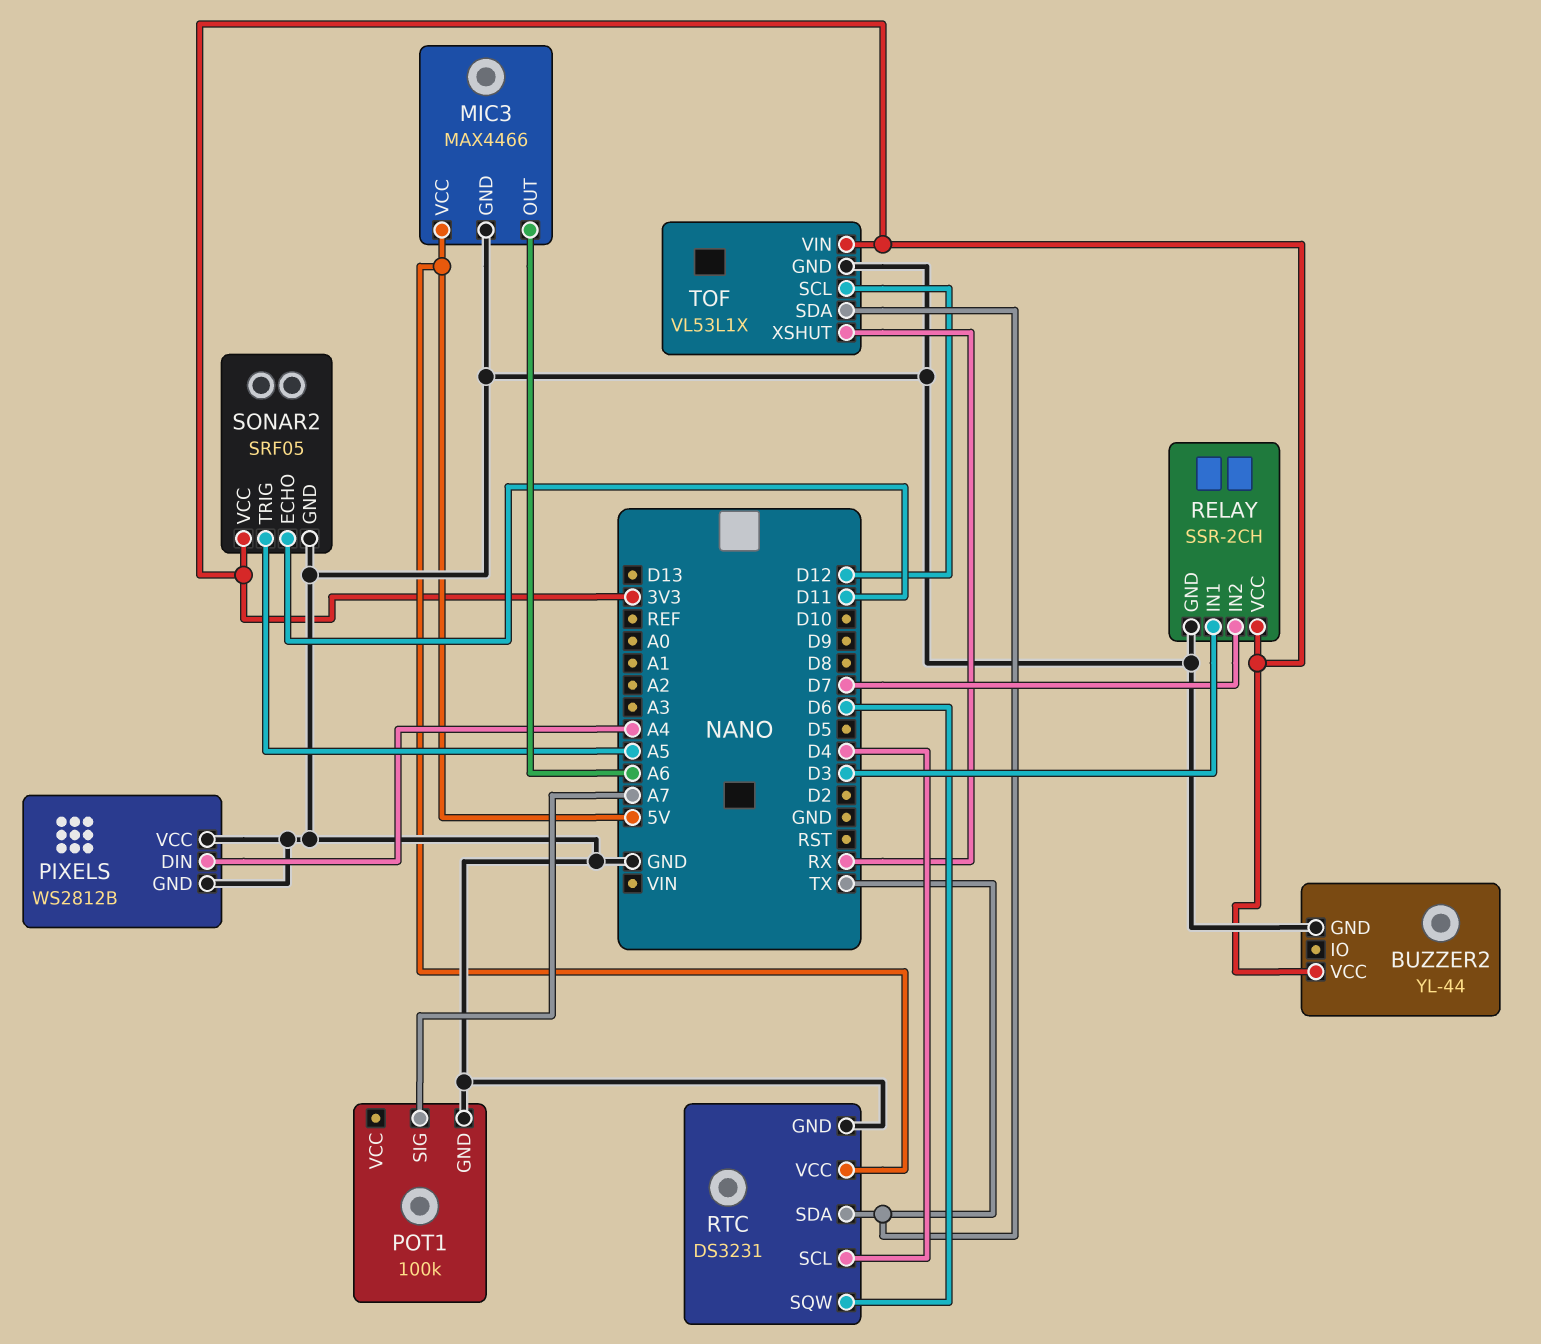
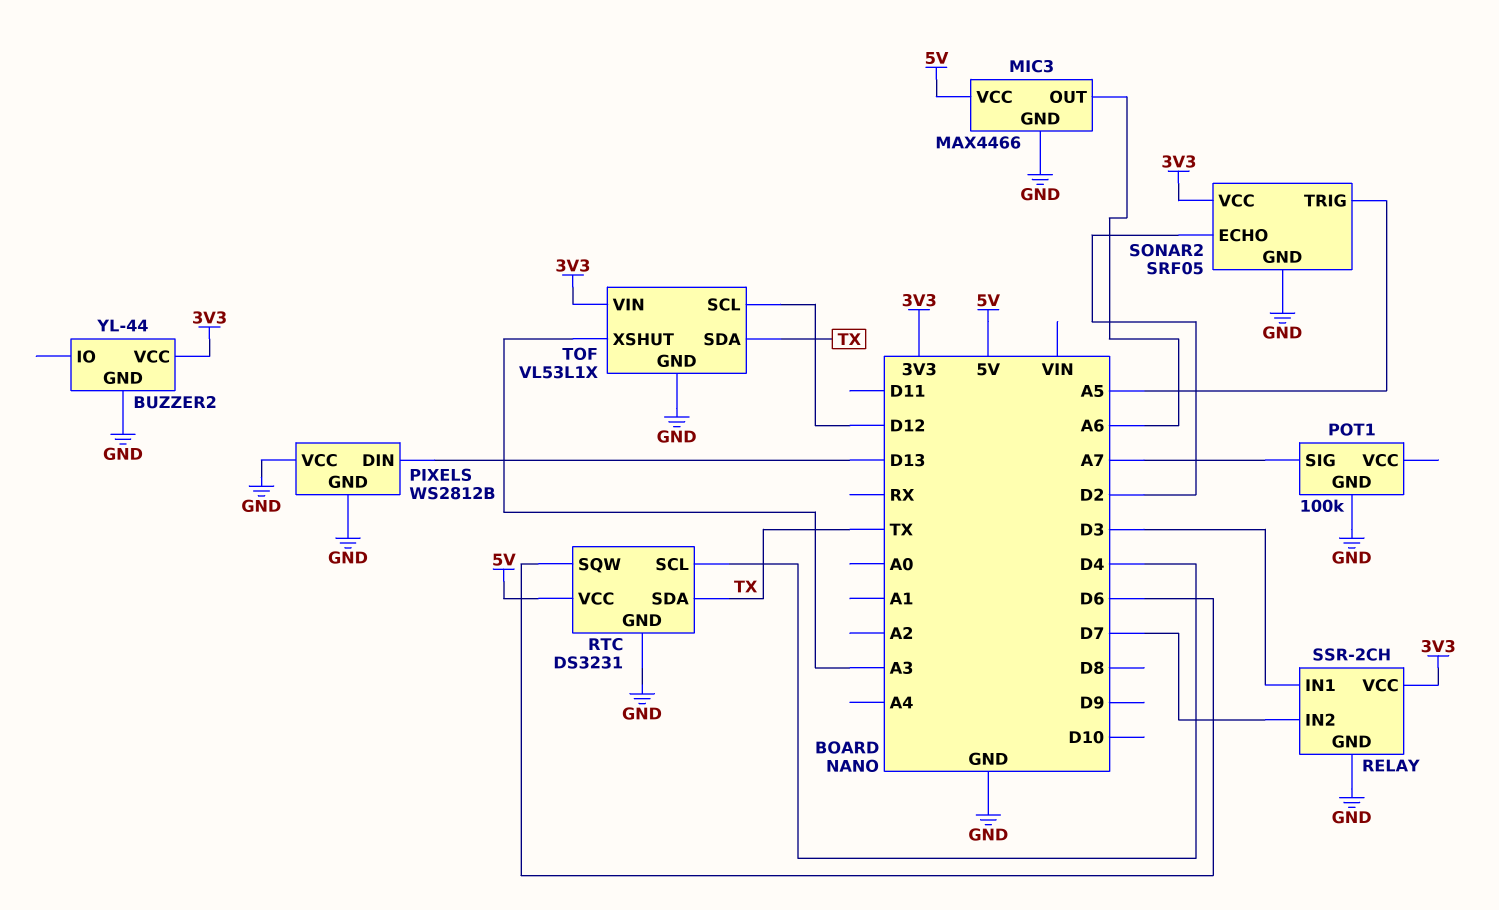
PIXELS pin DIN: A4 -> D13
SONAR2 pin ECHO: D11 -> D2
TOF pin XSHUT: RX -> A3

